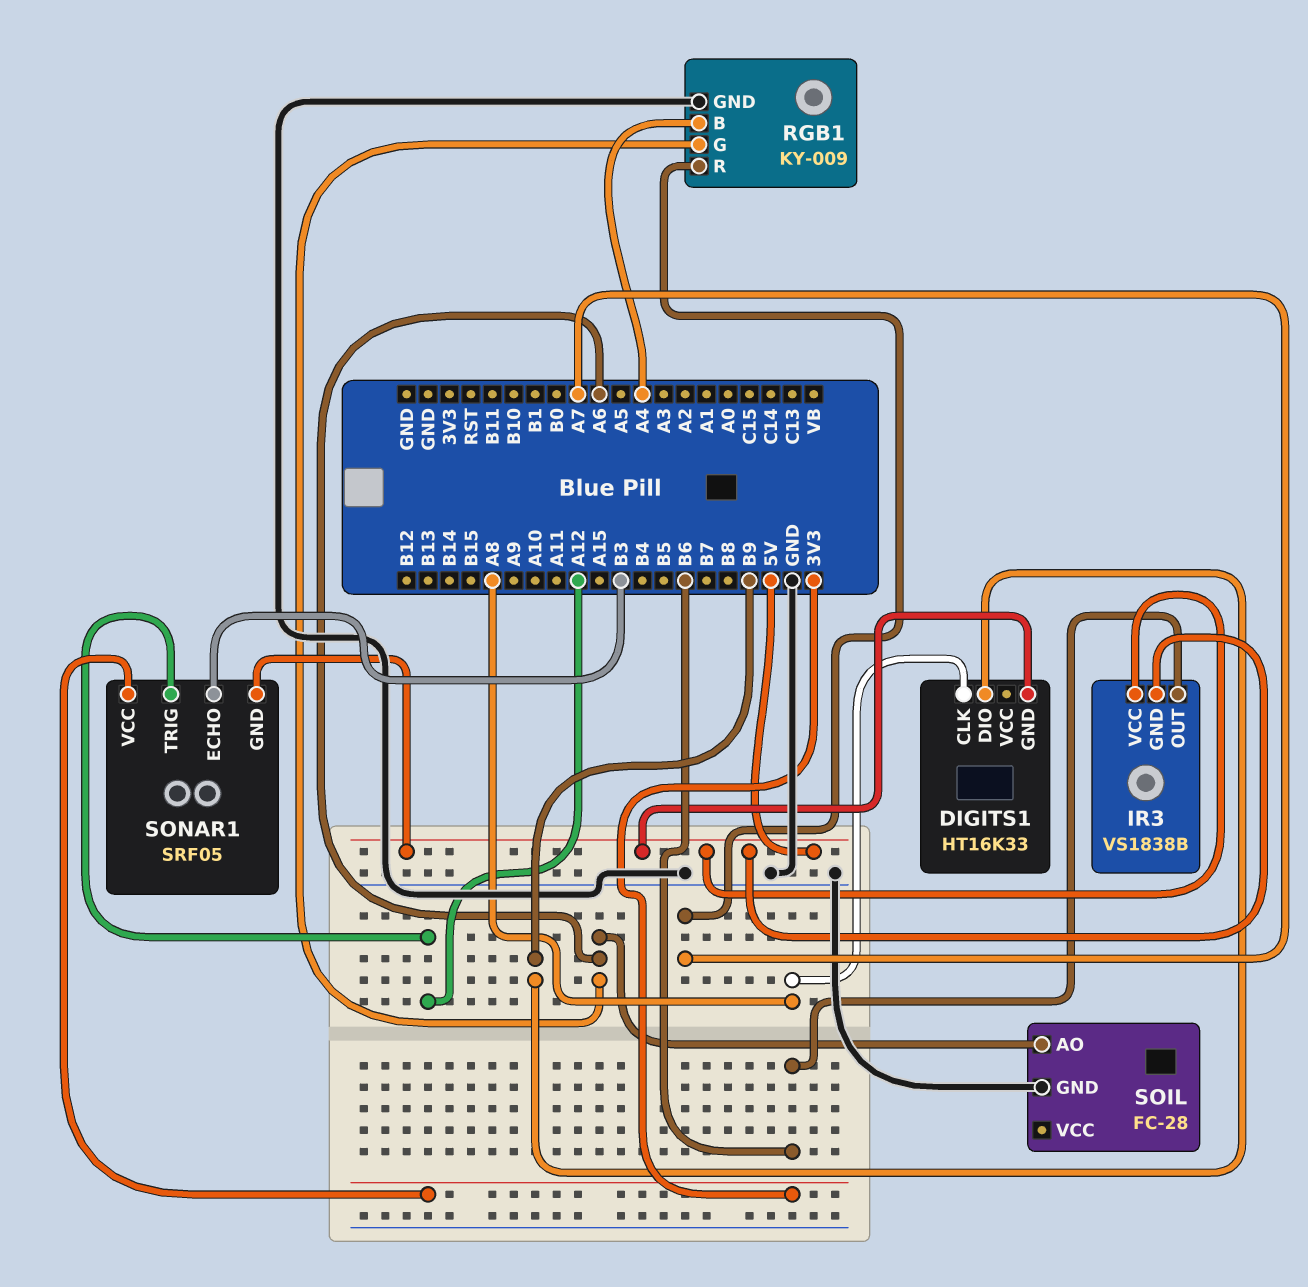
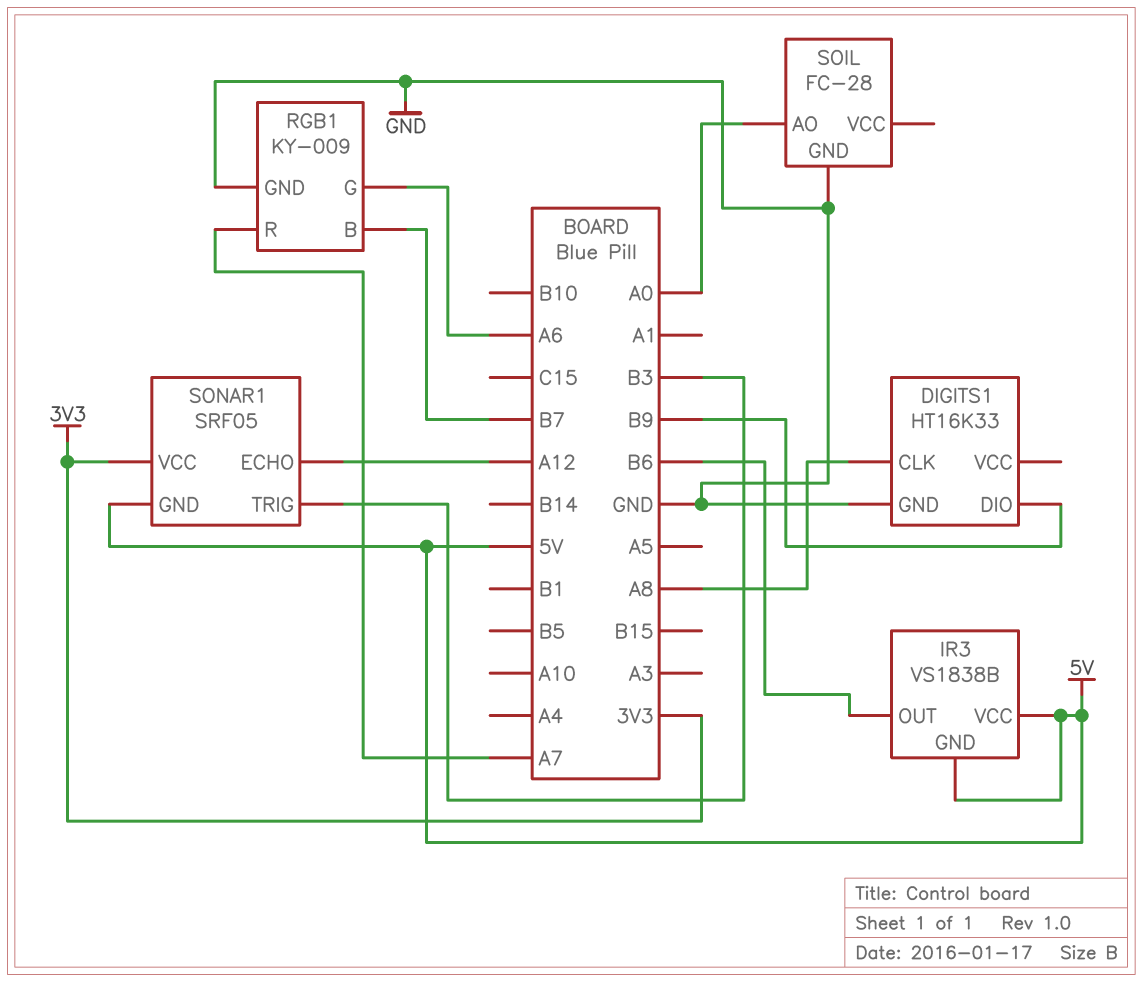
DIGITS1 pin GND: 5V -> GND
RGB1 pin B: A4 -> B7
SOIL pin AO: A6 -> A0
SONAR1 pin ECHO: B3 -> A12
SONAR1 pin TRIG: A12 -> B3

